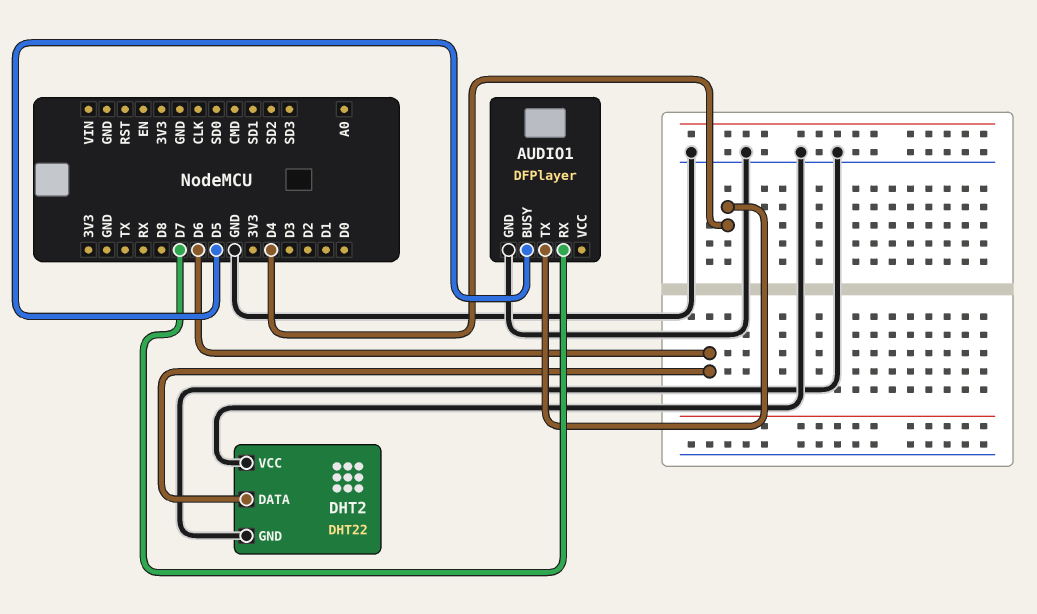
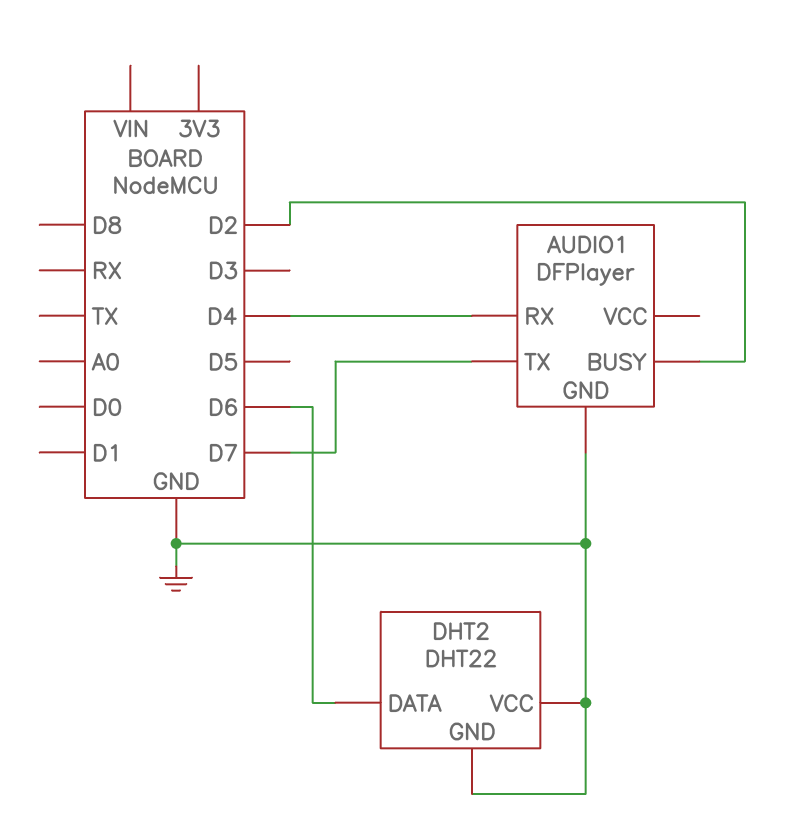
AUDIO1 pin BUSY: D5 -> D2
AUDIO1 pin RX: D7 -> D4
AUDIO1 pin TX: D4 -> D7

